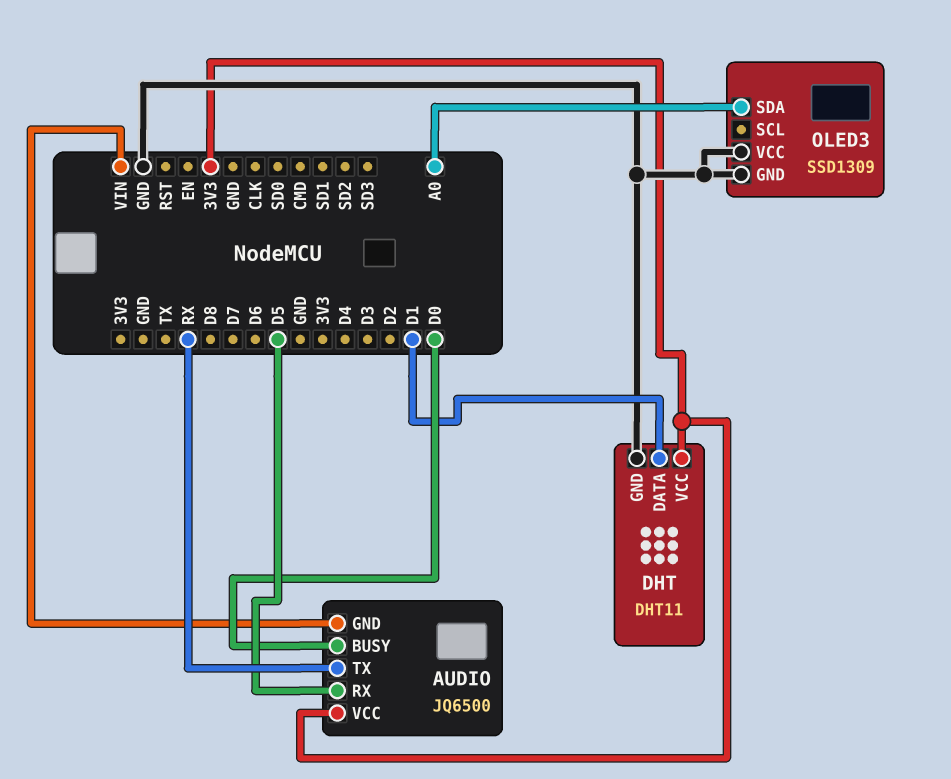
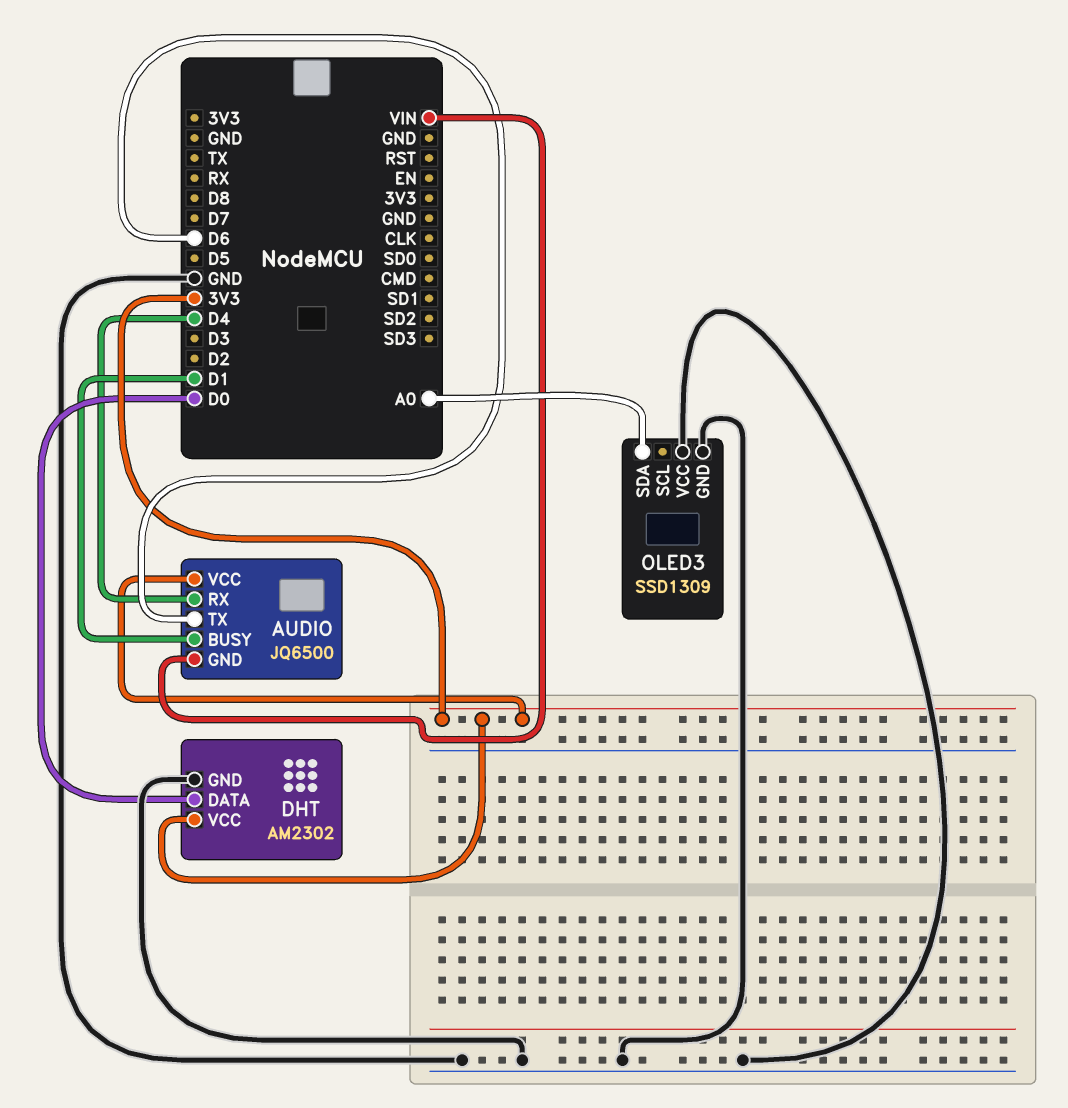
AUDIO pin BUSY: D0 -> D1
AUDIO pin RX: D5 -> D4
AUDIO pin TX: RX -> D6
DHT: DHT11 -> AM2302
DHT pin DATA: D1 -> D0

